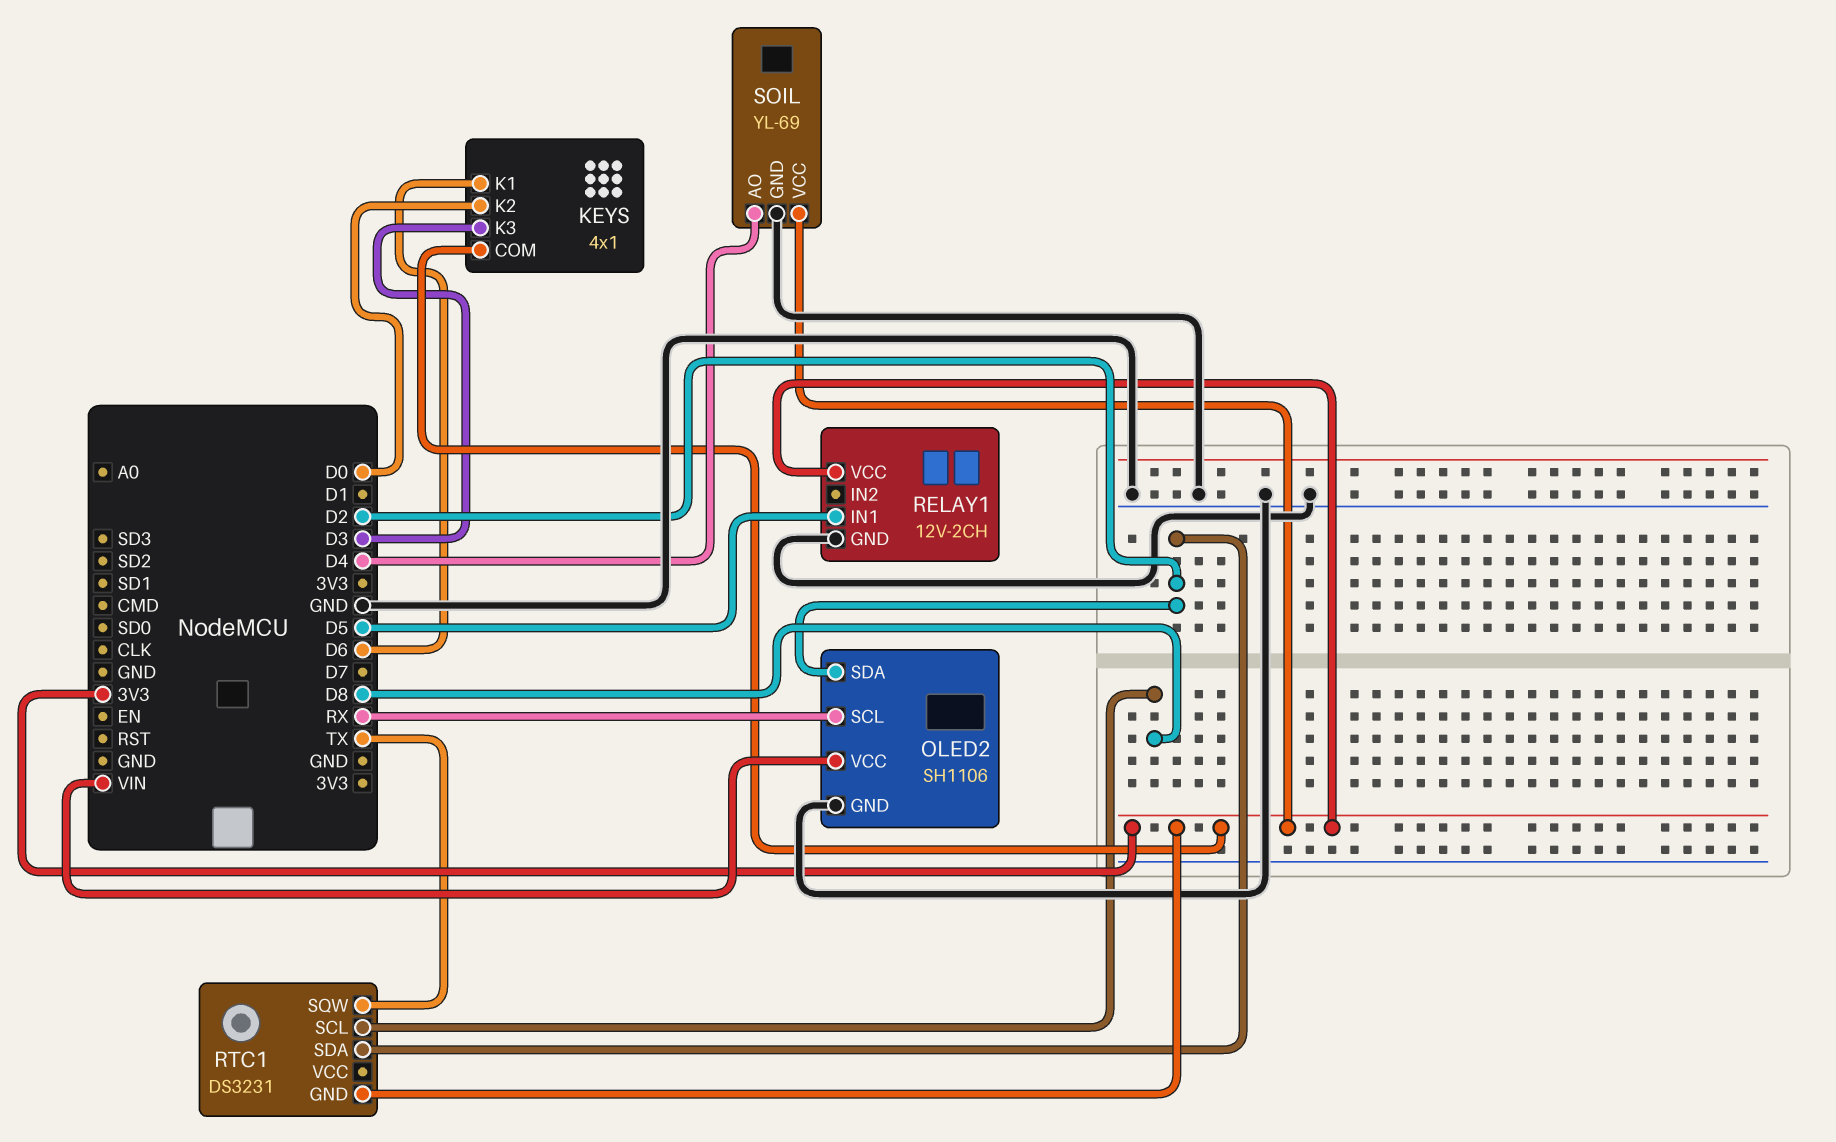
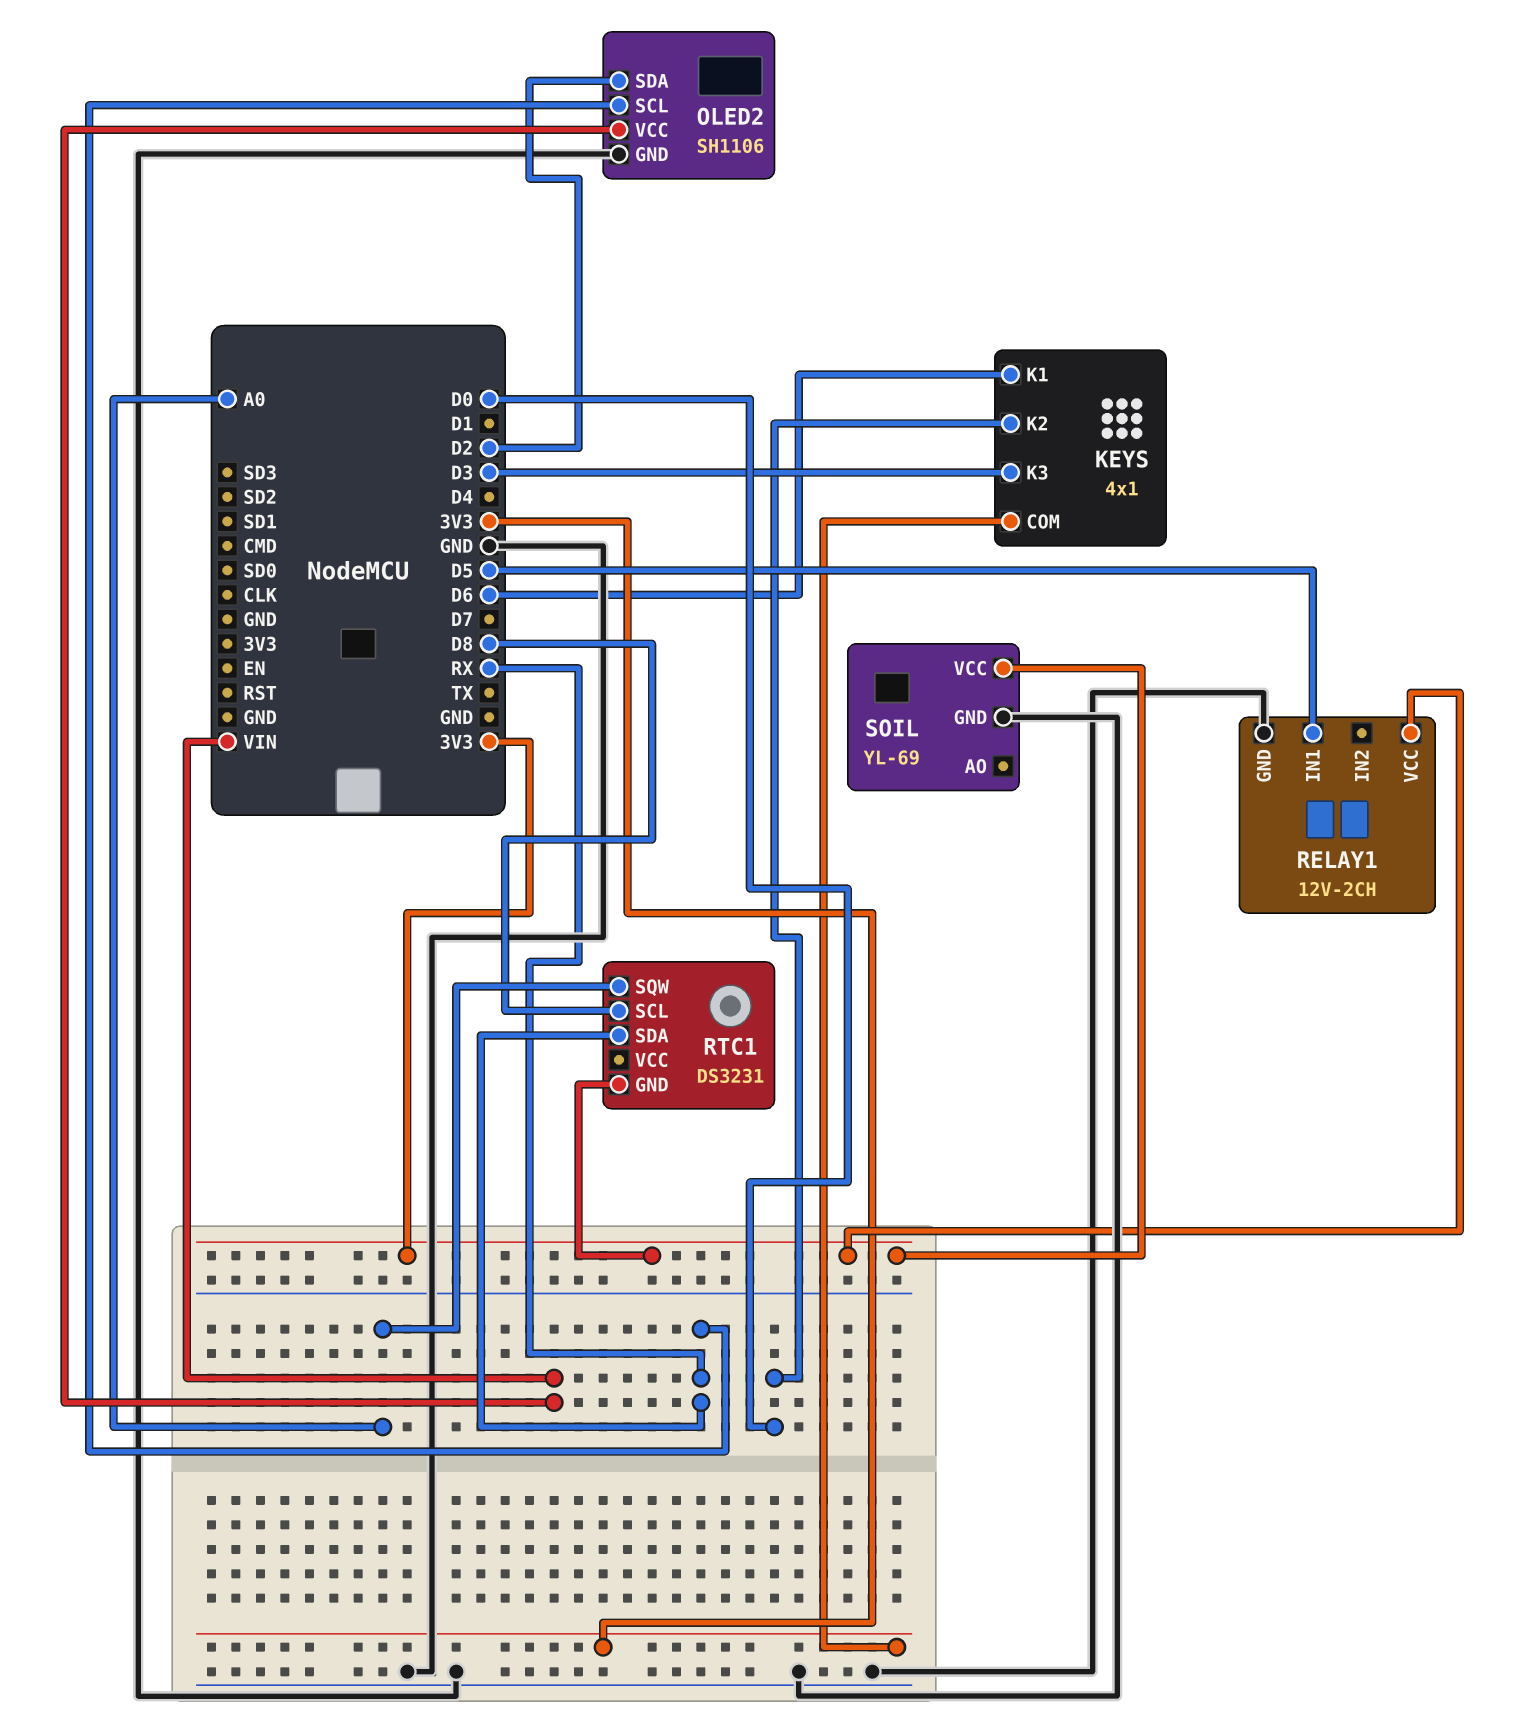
RTC1 pin SDA: D2 -> RX
RTC1 pin SQW: TX -> A0
SOIL pin AO: D4 -> none

